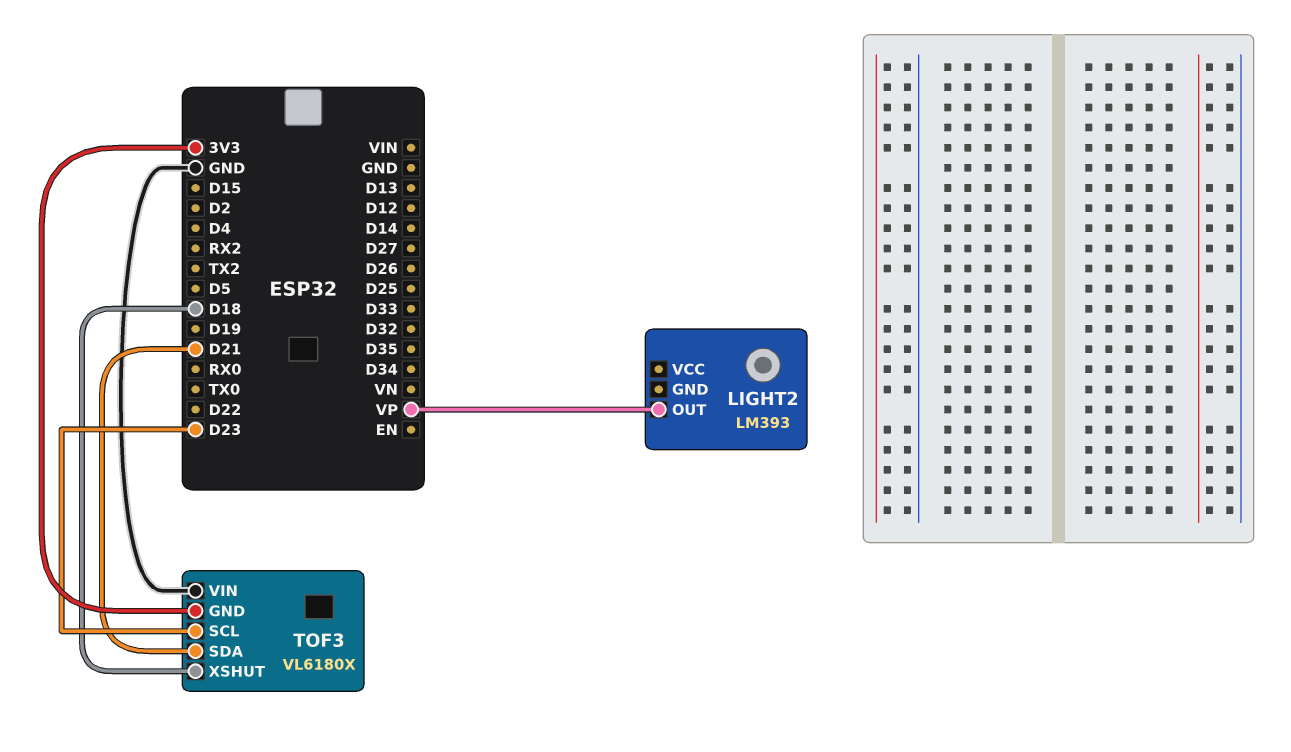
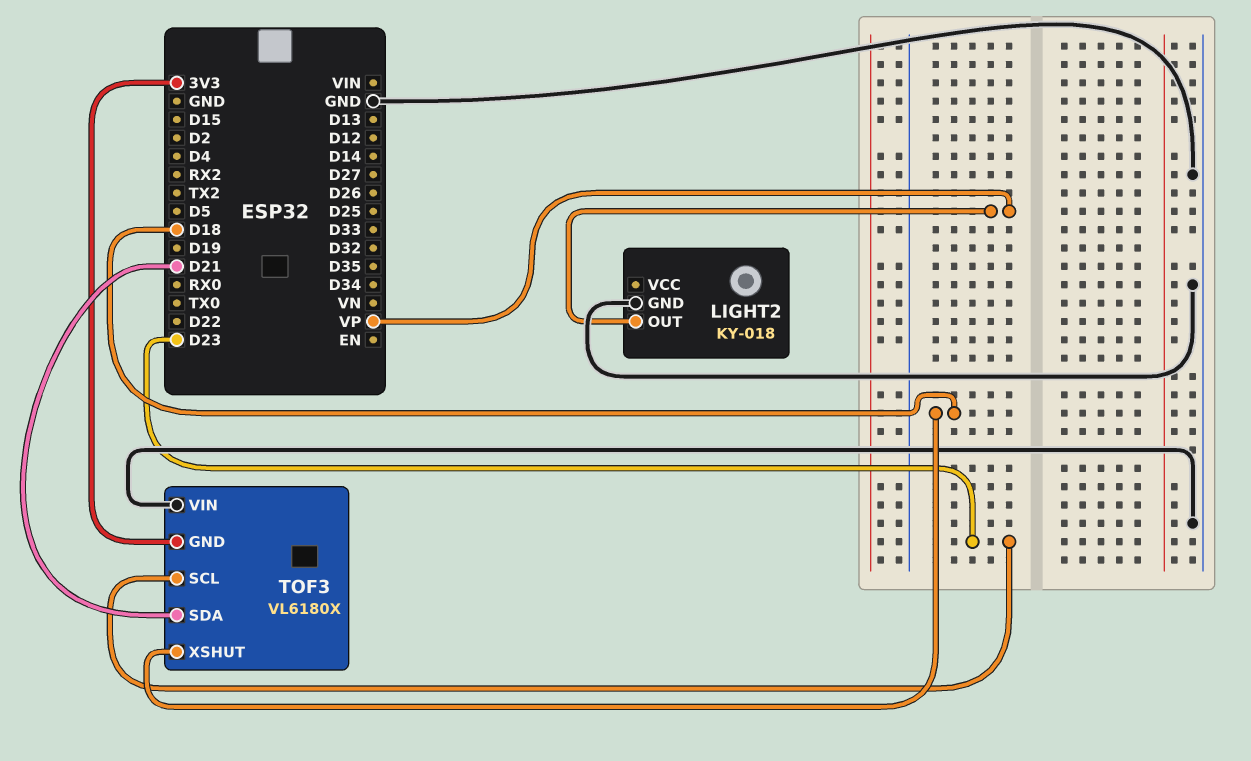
LIGHT2: LM393 -> KY-018
LIGHT2 pin GND: none -> GND

